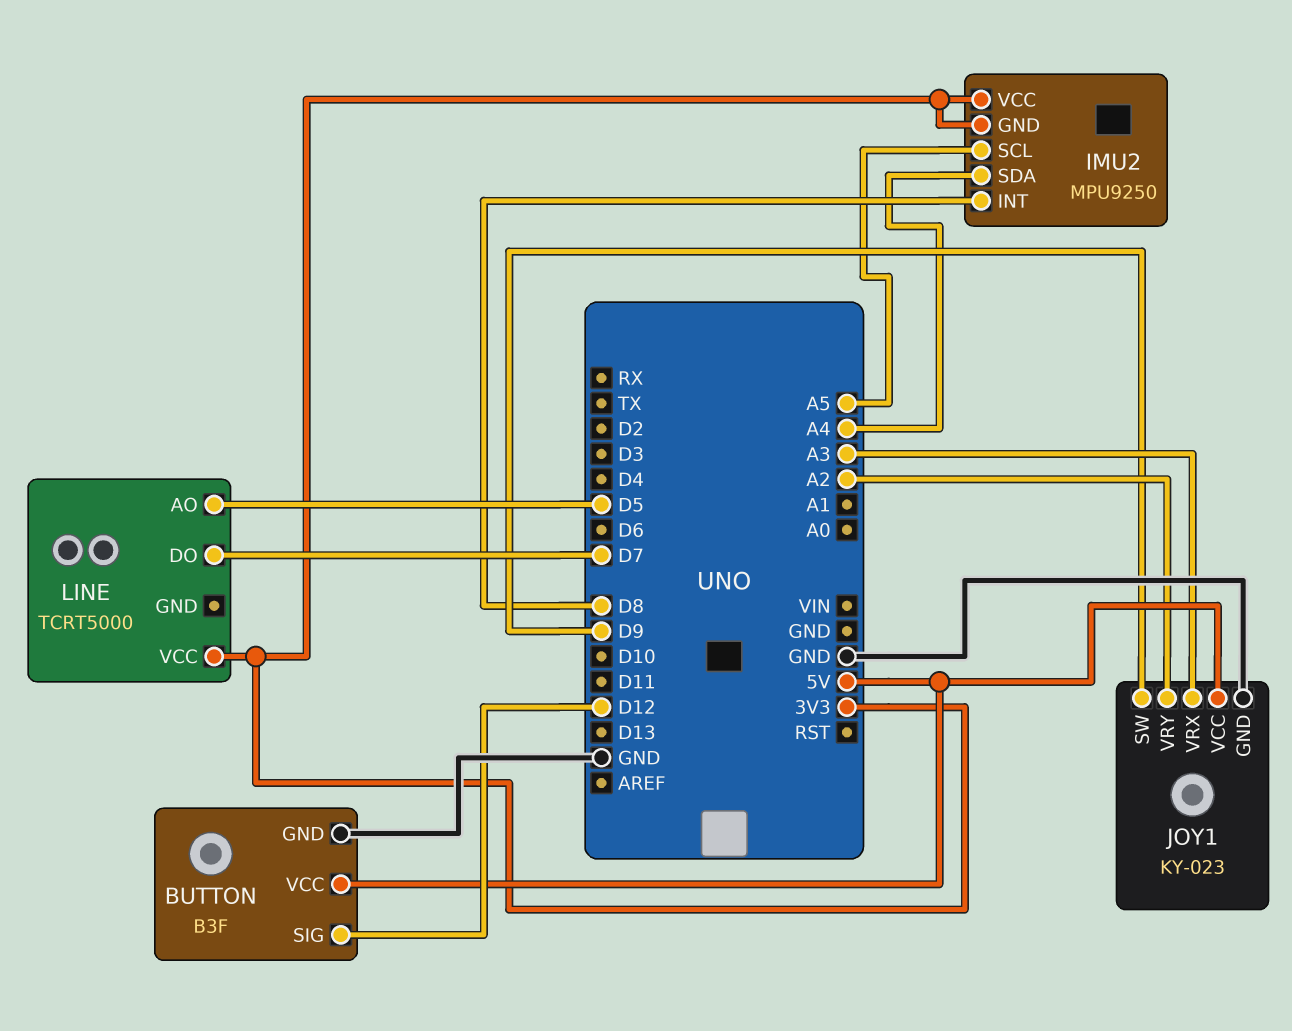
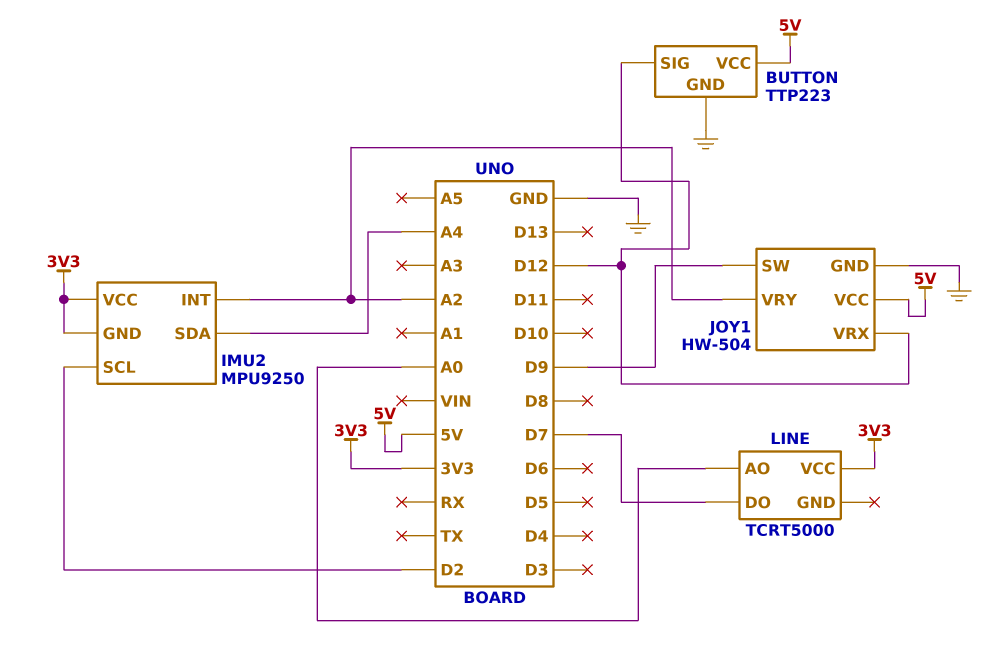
BUTTON: B3F -> TTP223
IMU2 pin INT: D8 -> A2
IMU2 pin SCL: A5 -> D2
JOY1: KY-023 -> HW-504
JOY1 pin VRX: A3 -> D12
LINE pin AO: D5 -> A0

